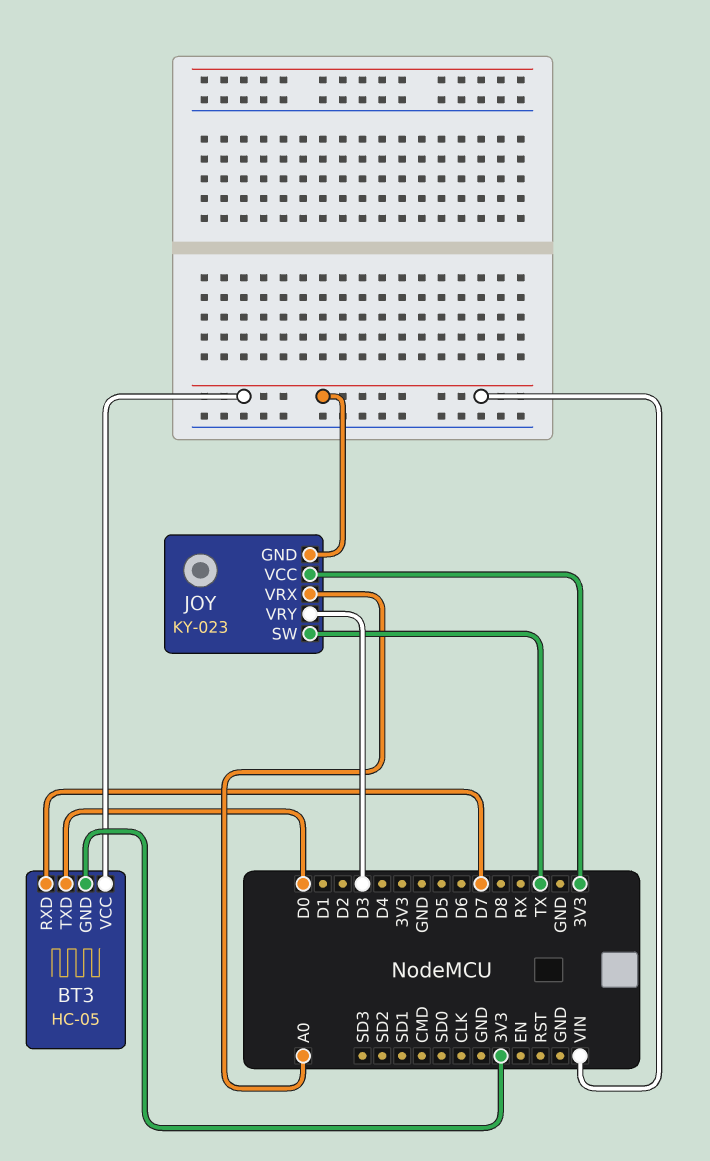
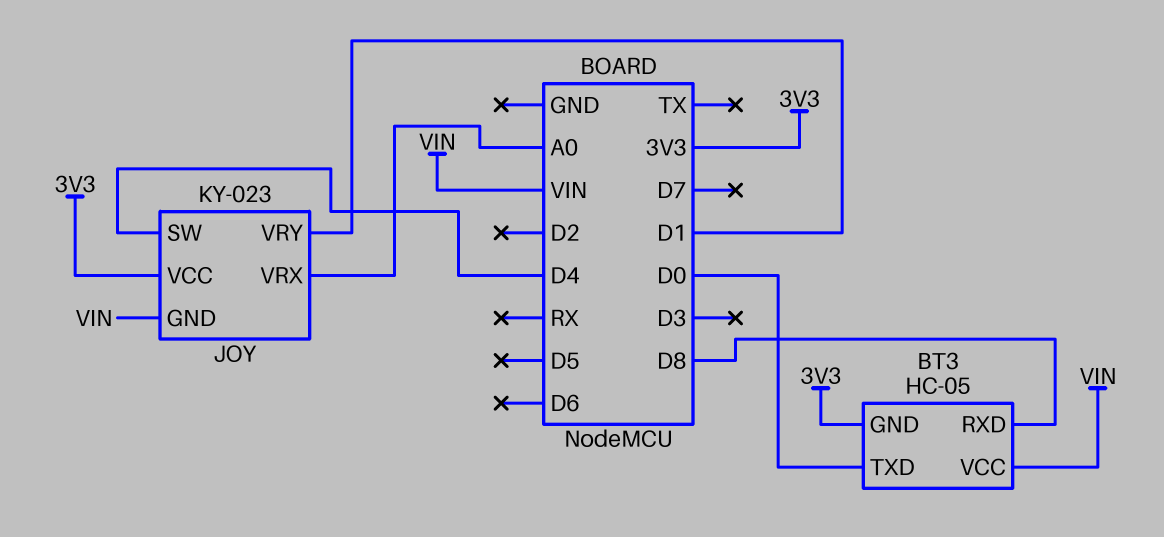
BT3 pin RXD: D7 -> D8
JOY pin SW: TX -> D4
JOY pin VRY: D3 -> D1

